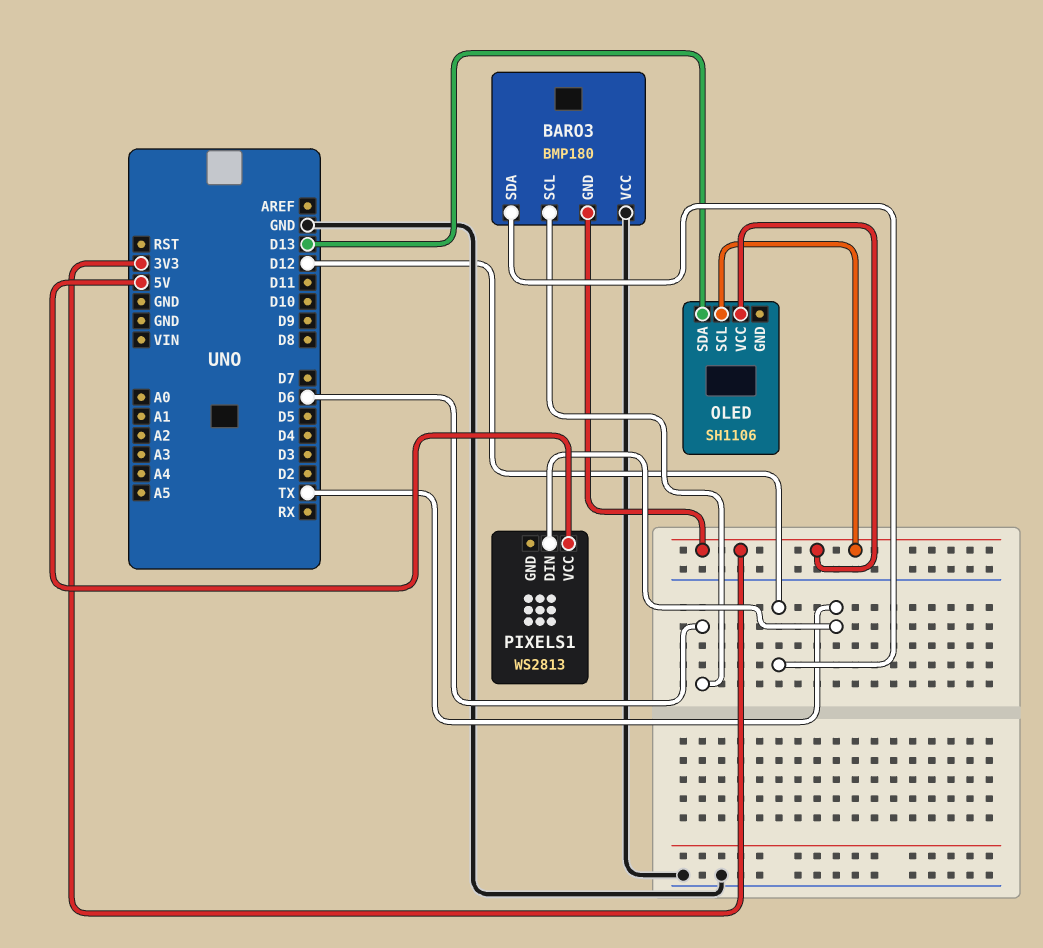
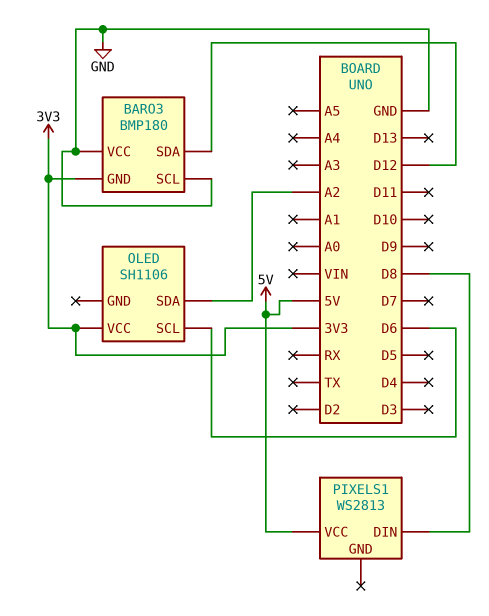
BARO3 pin SCL: D6 -> GND
OLED pin SCL: 3V3 -> D6
OLED pin SDA: D13 -> A2
PIXELS1 pin DIN: TX -> D8

